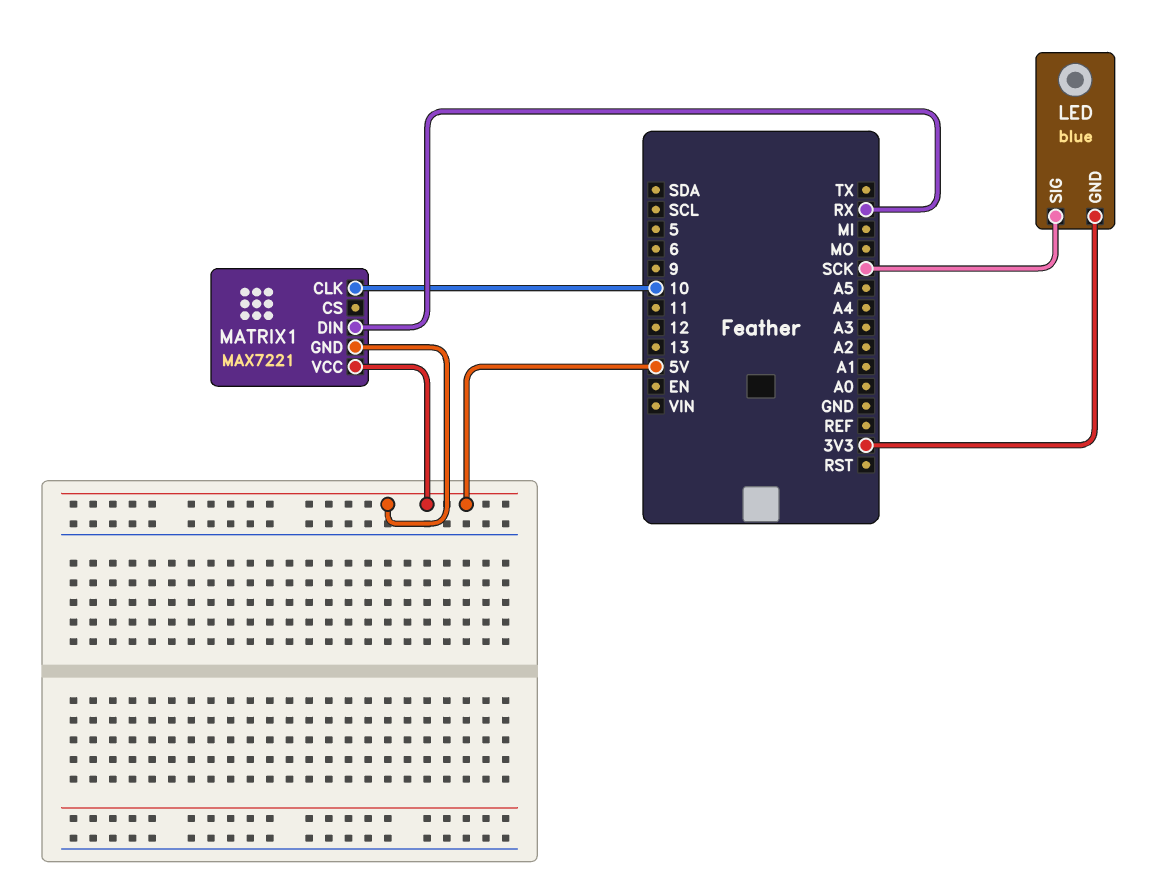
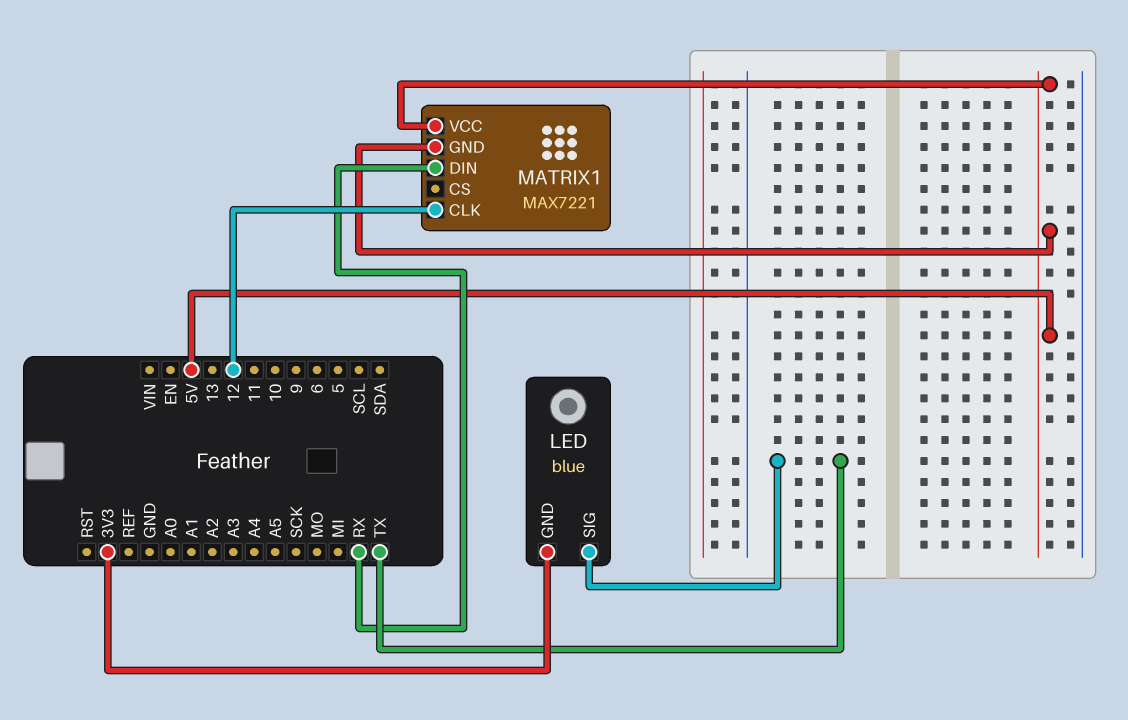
LED pin SIG: SCK -> TX
MATRIX1 pin CLK: 10 -> 12

